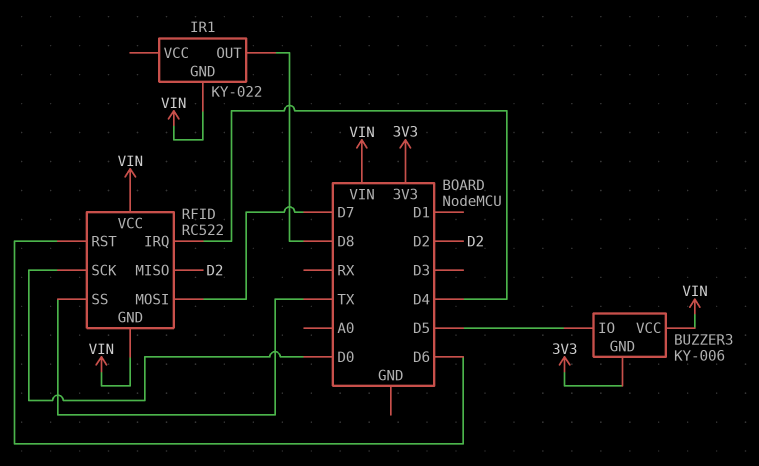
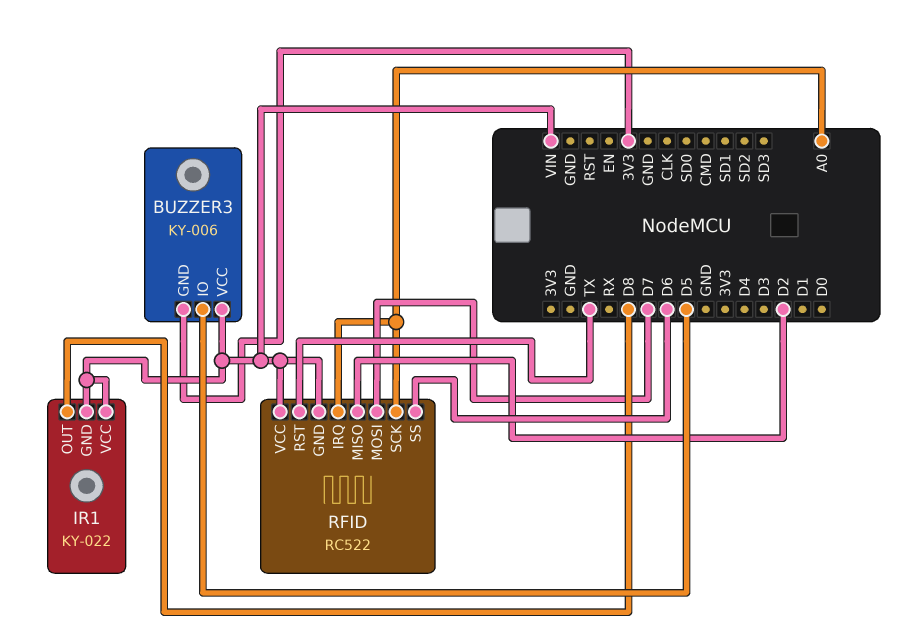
IR1 pin VCC: none -> VIN
RFID pin IRQ: D4 -> A0
RFID pin RST: D6 -> TX
RFID pin SCK: D0 -> A0
RFID pin SS: TX -> D6

